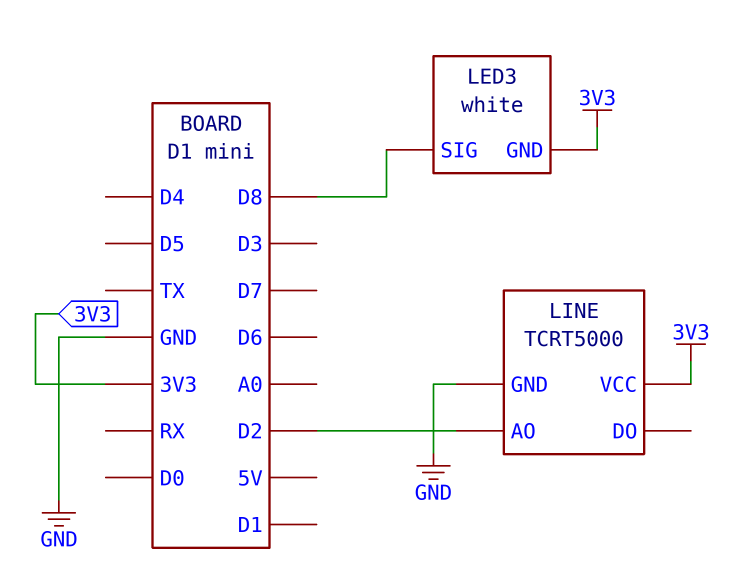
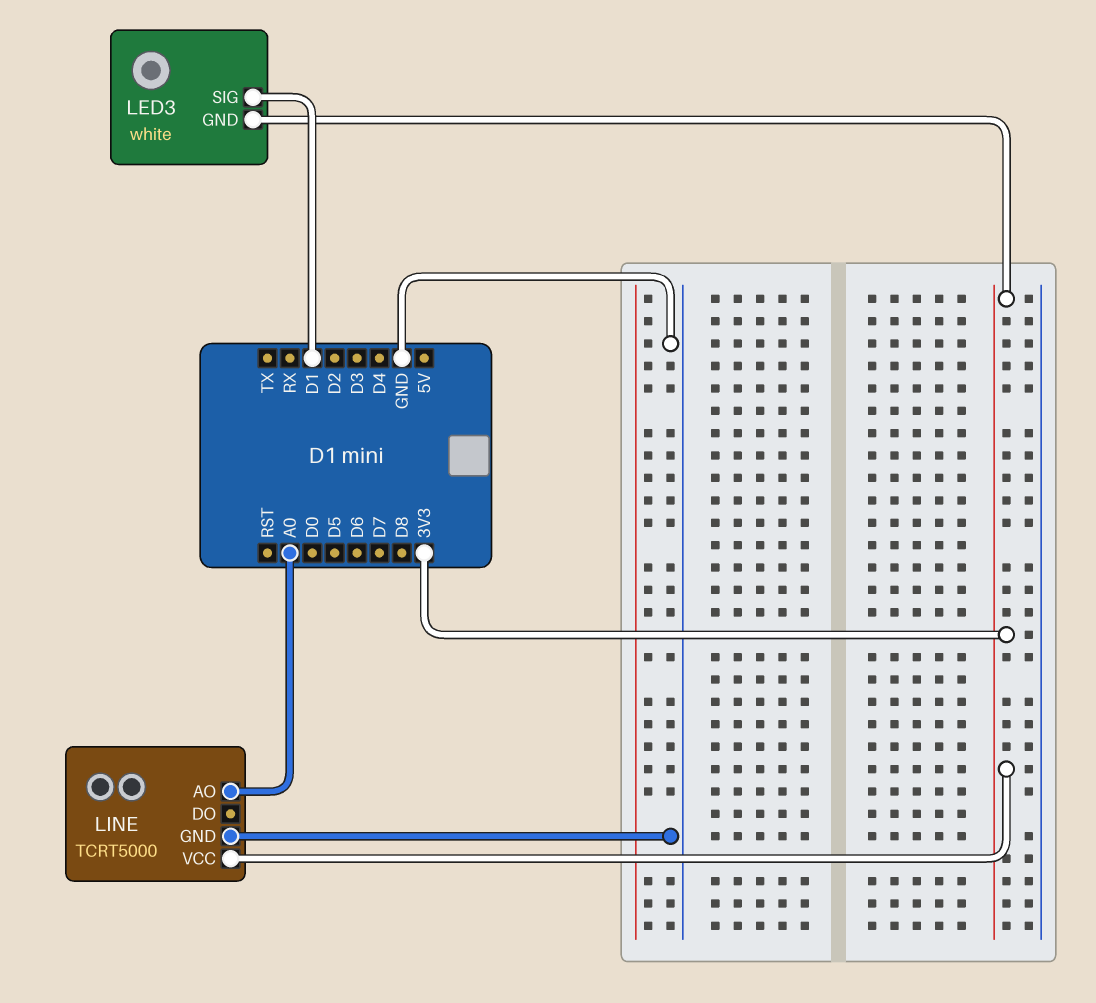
LED3 pin SIG: D8 -> D1
LINE pin AO: D2 -> A0

